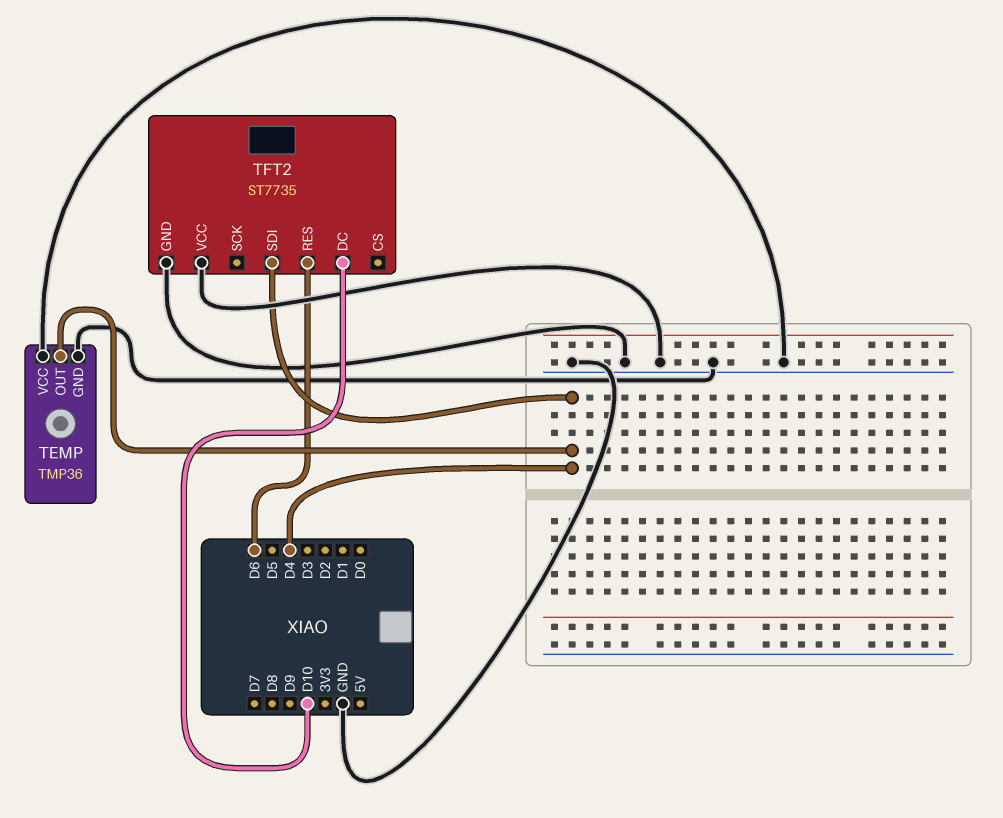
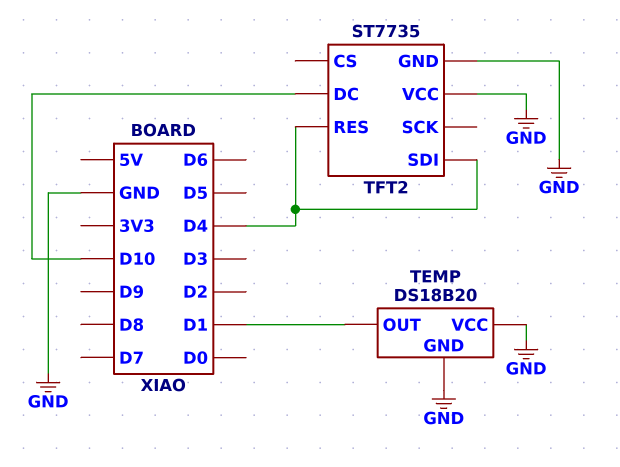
TEMP: TMP36 -> DS18B20
TEMP pin OUT: D4 -> D1
TFT2 pin RES: D6 -> D4

